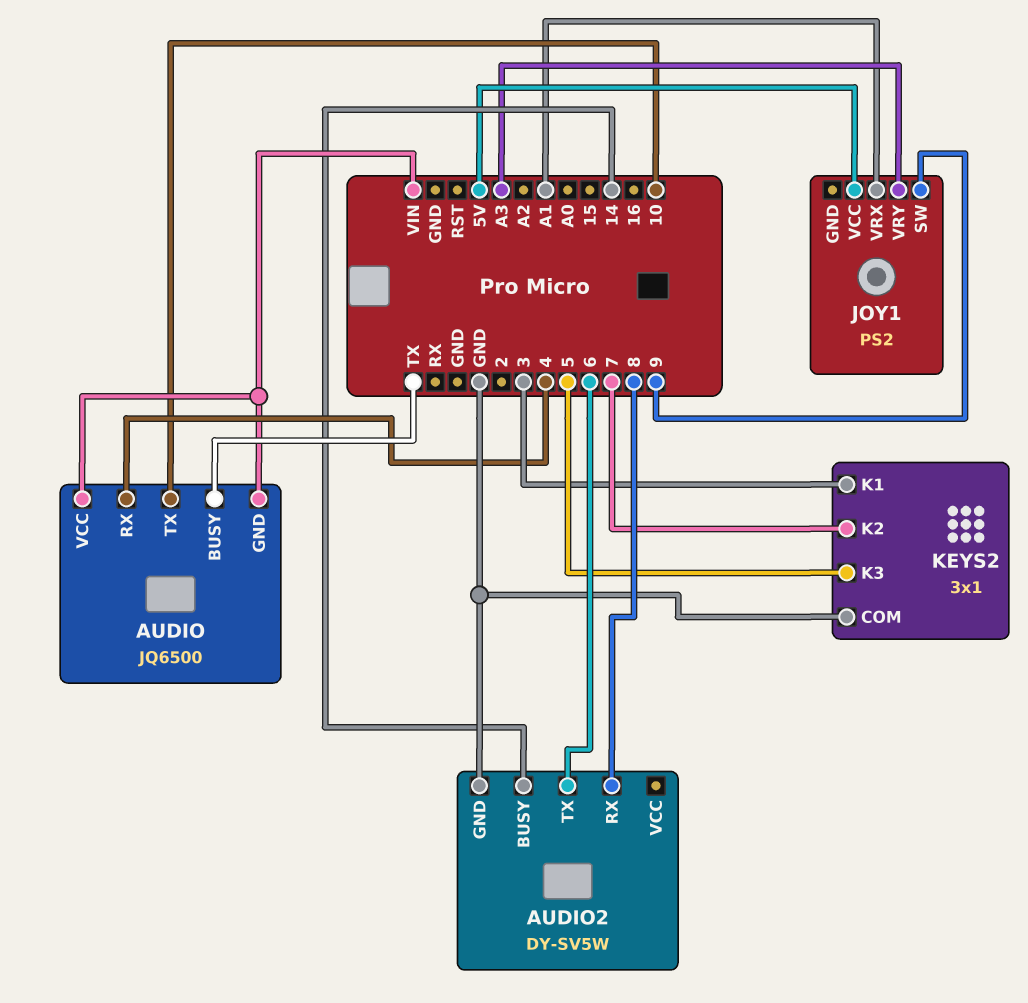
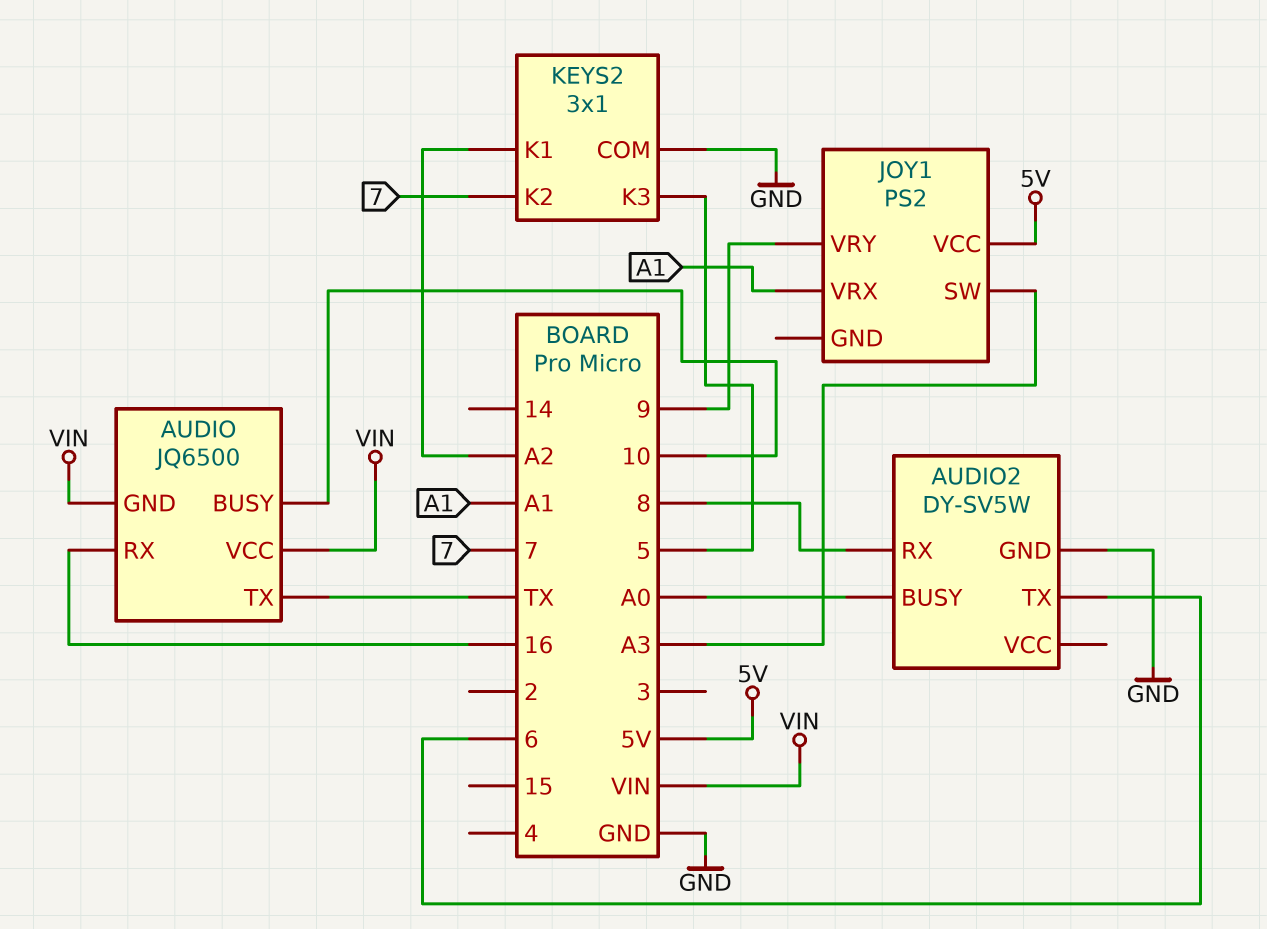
AUDIO pin BUSY: TX -> 10
AUDIO pin RX: 4 -> 16
AUDIO pin TX: 10 -> TX
AUDIO2 pin BUSY: 14 -> A0
JOY1 pin SW: 9 -> A3
JOY1 pin VRY: A3 -> 9
KEYS2 pin K1: 3 -> A2

